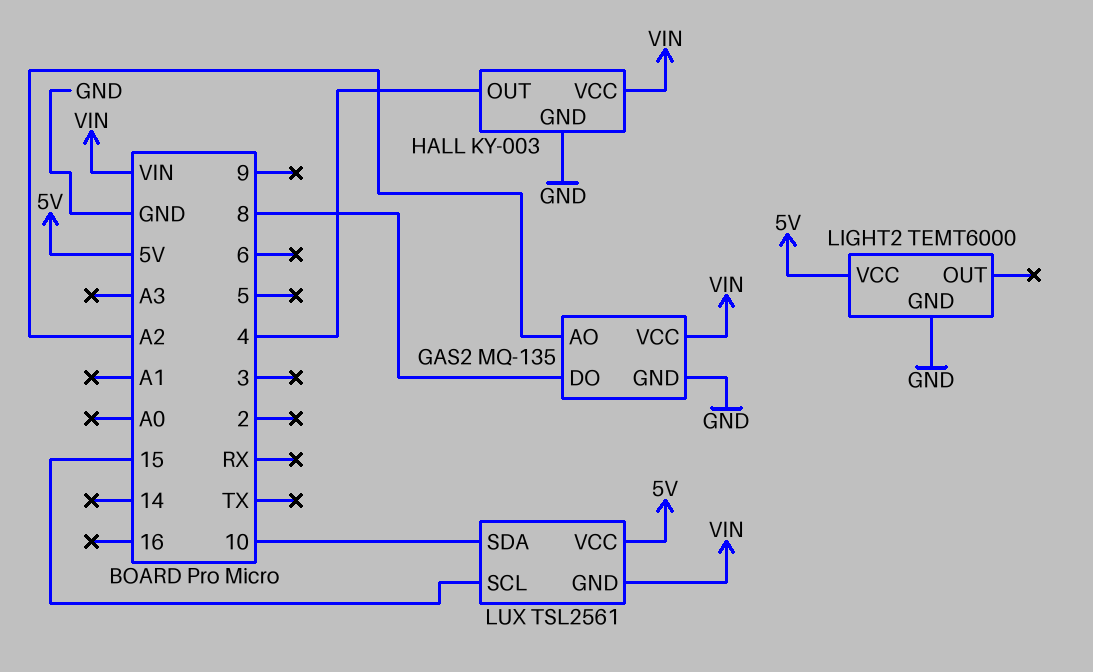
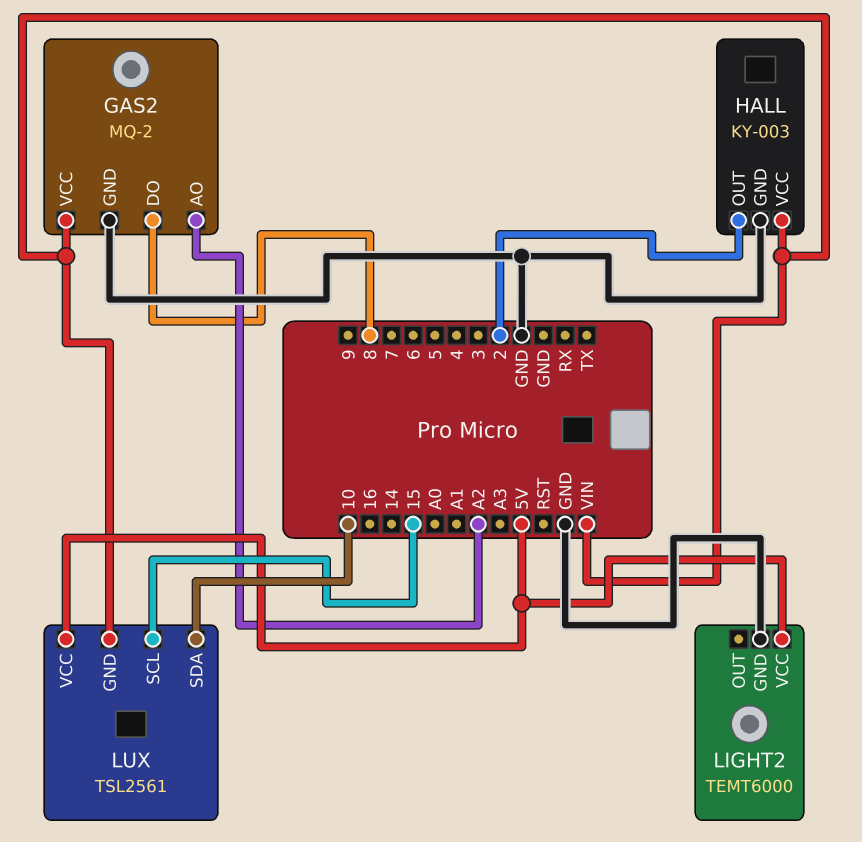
GAS2: MQ-135 -> MQ-2
HALL pin OUT: 4 -> 2

